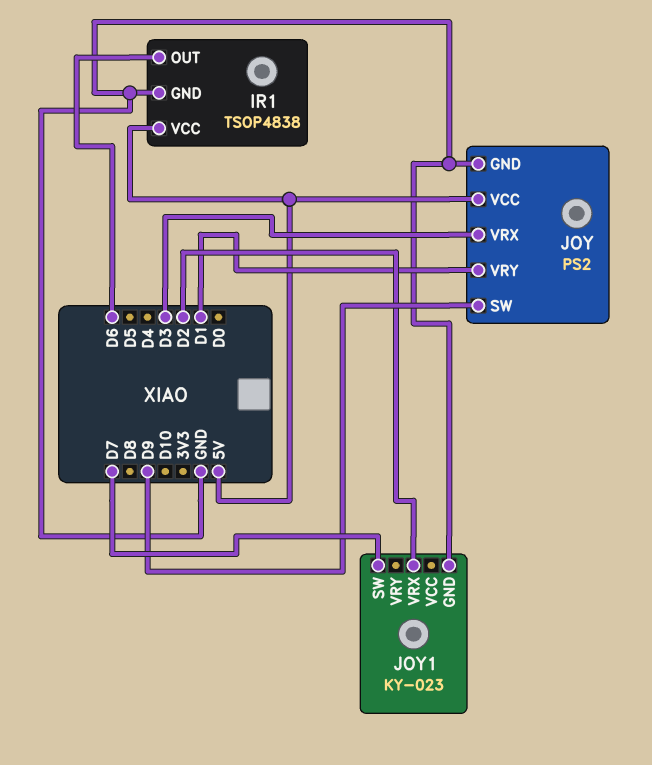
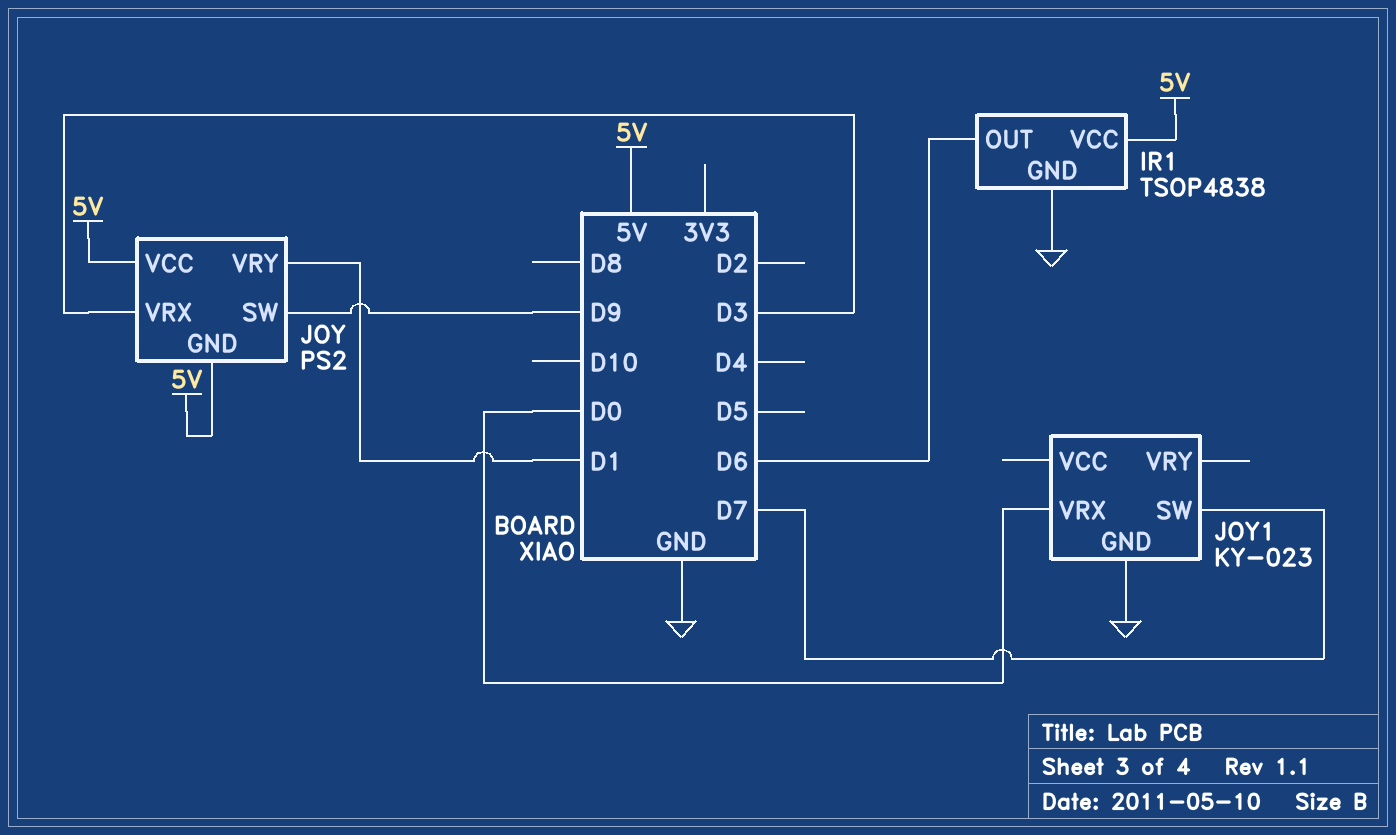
JOY pin GND: GND -> 5V
JOY1 pin VRX: D2 -> D0

